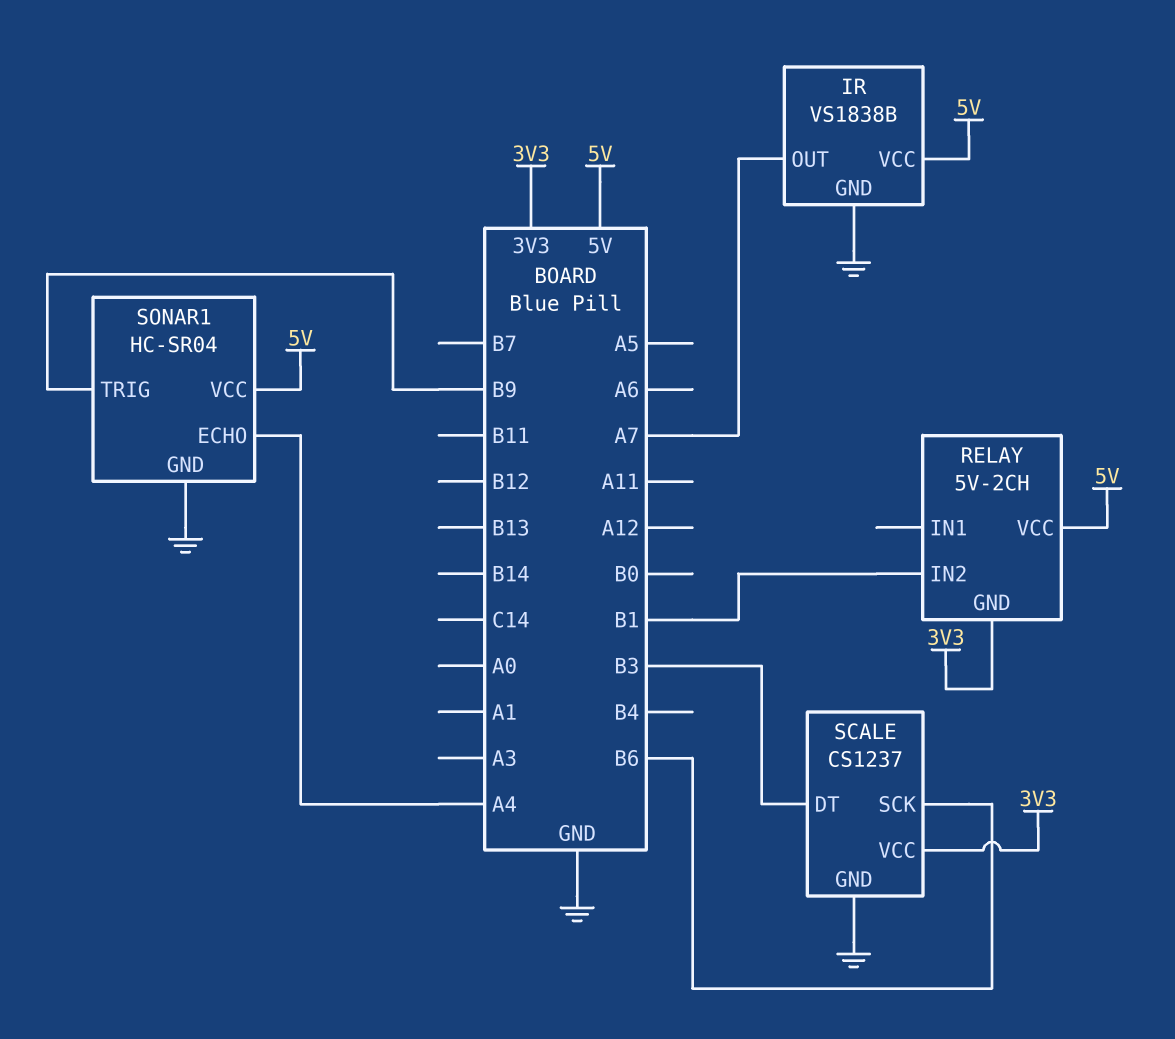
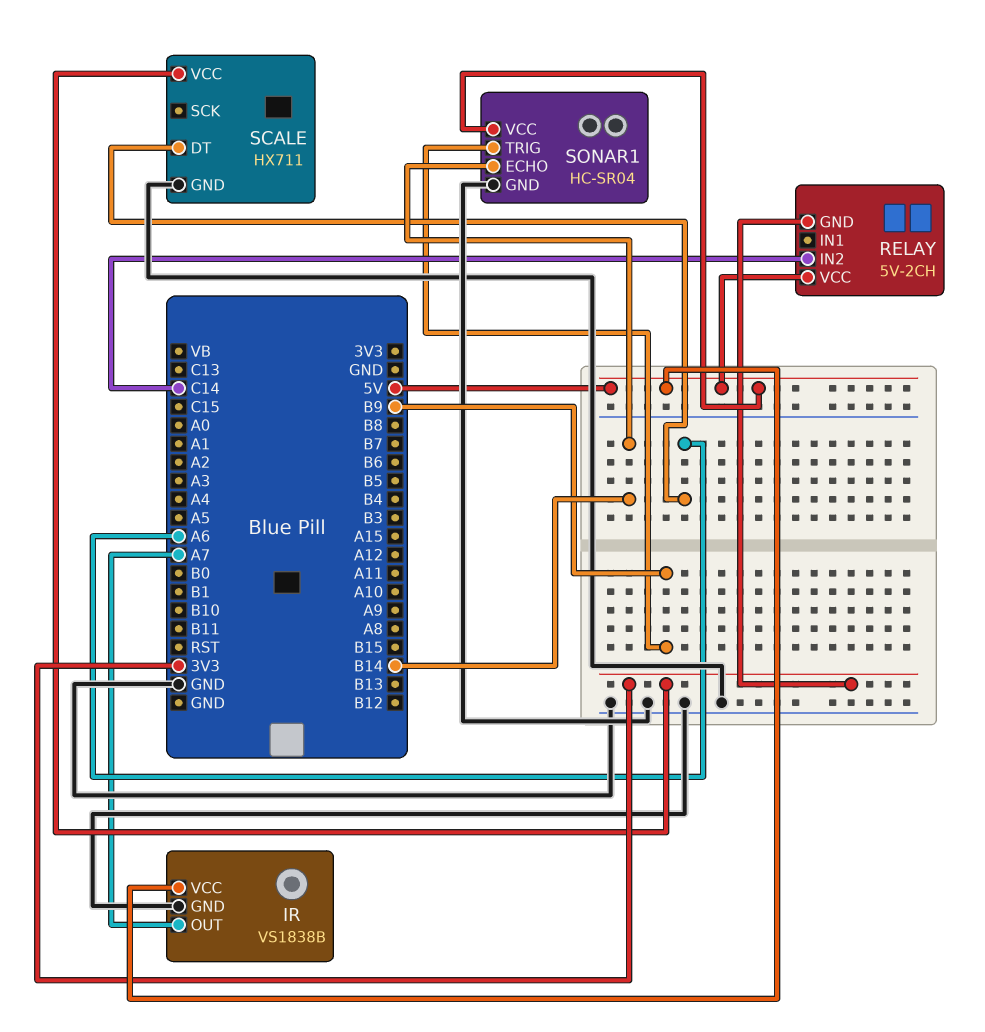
RELAY pin IN2: B1 -> C14
SCALE: CS1237 -> HX711
SCALE pin DT: B3 -> A6
SCALE pin SCK: B6 -> none
SONAR1 pin ECHO: A4 -> B14

